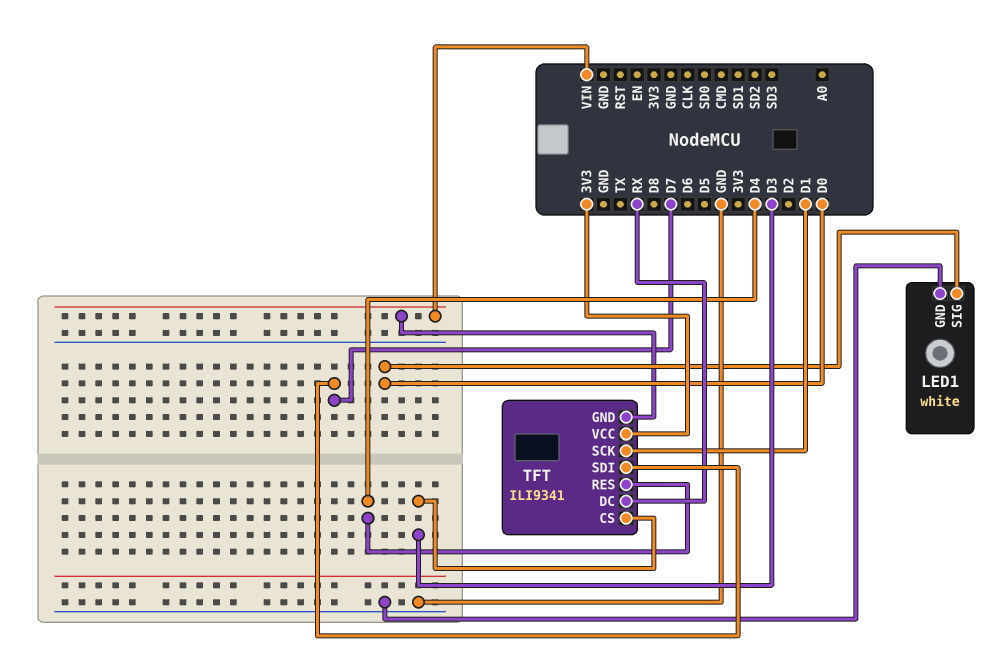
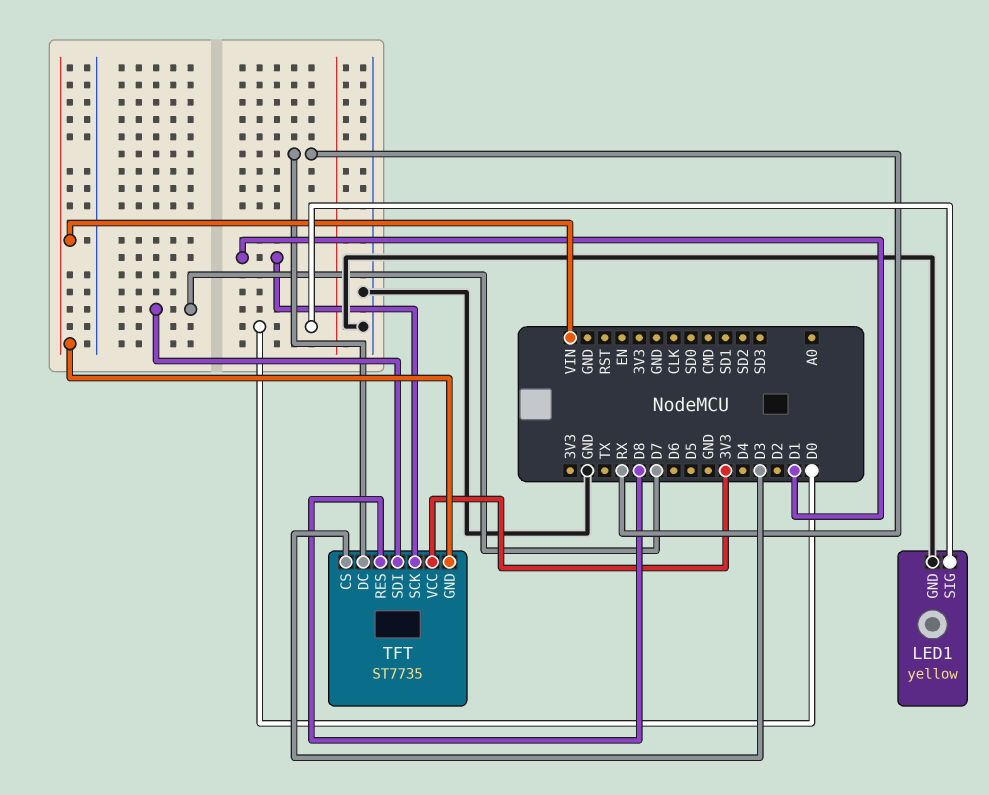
LED1: white -> yellow
TFT: ILI9341 -> ST7735
TFT pin RES: D4 -> D8

